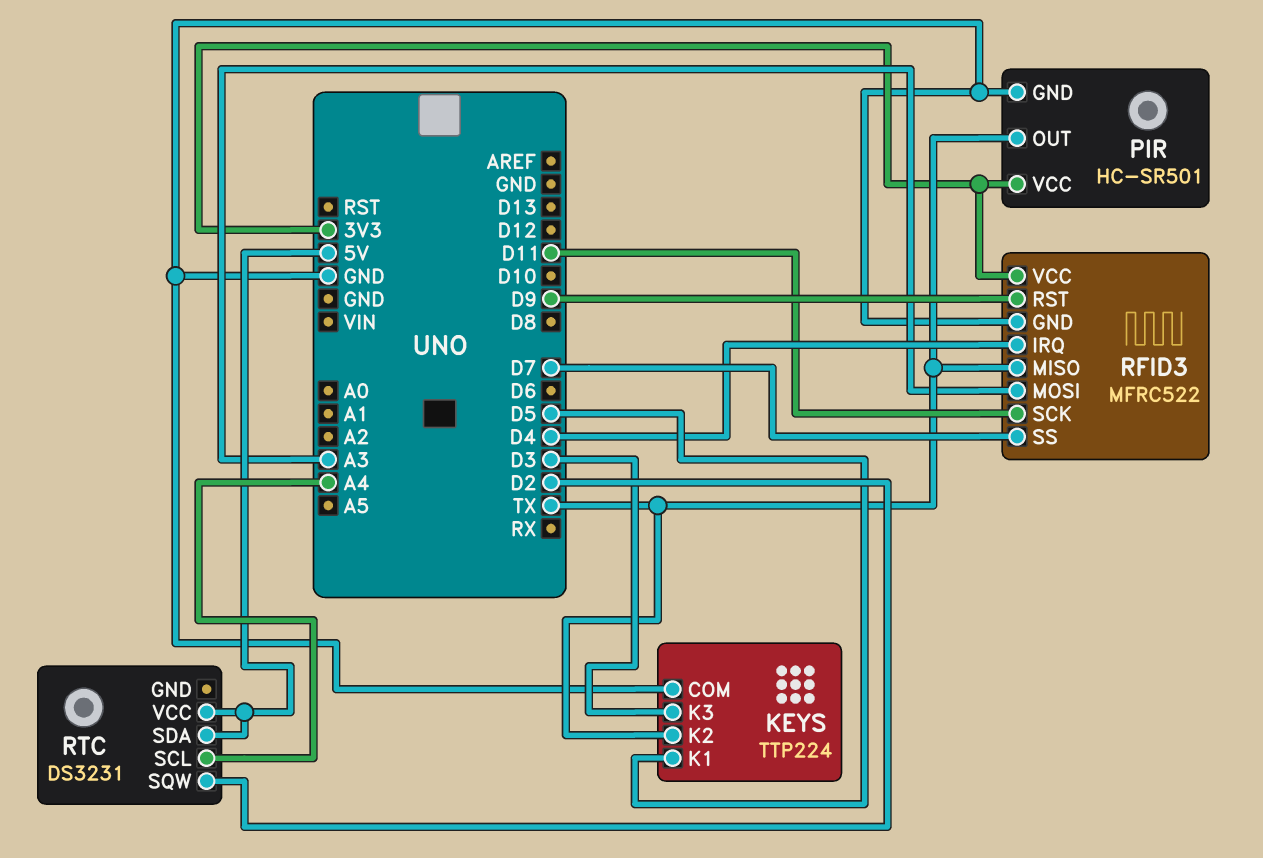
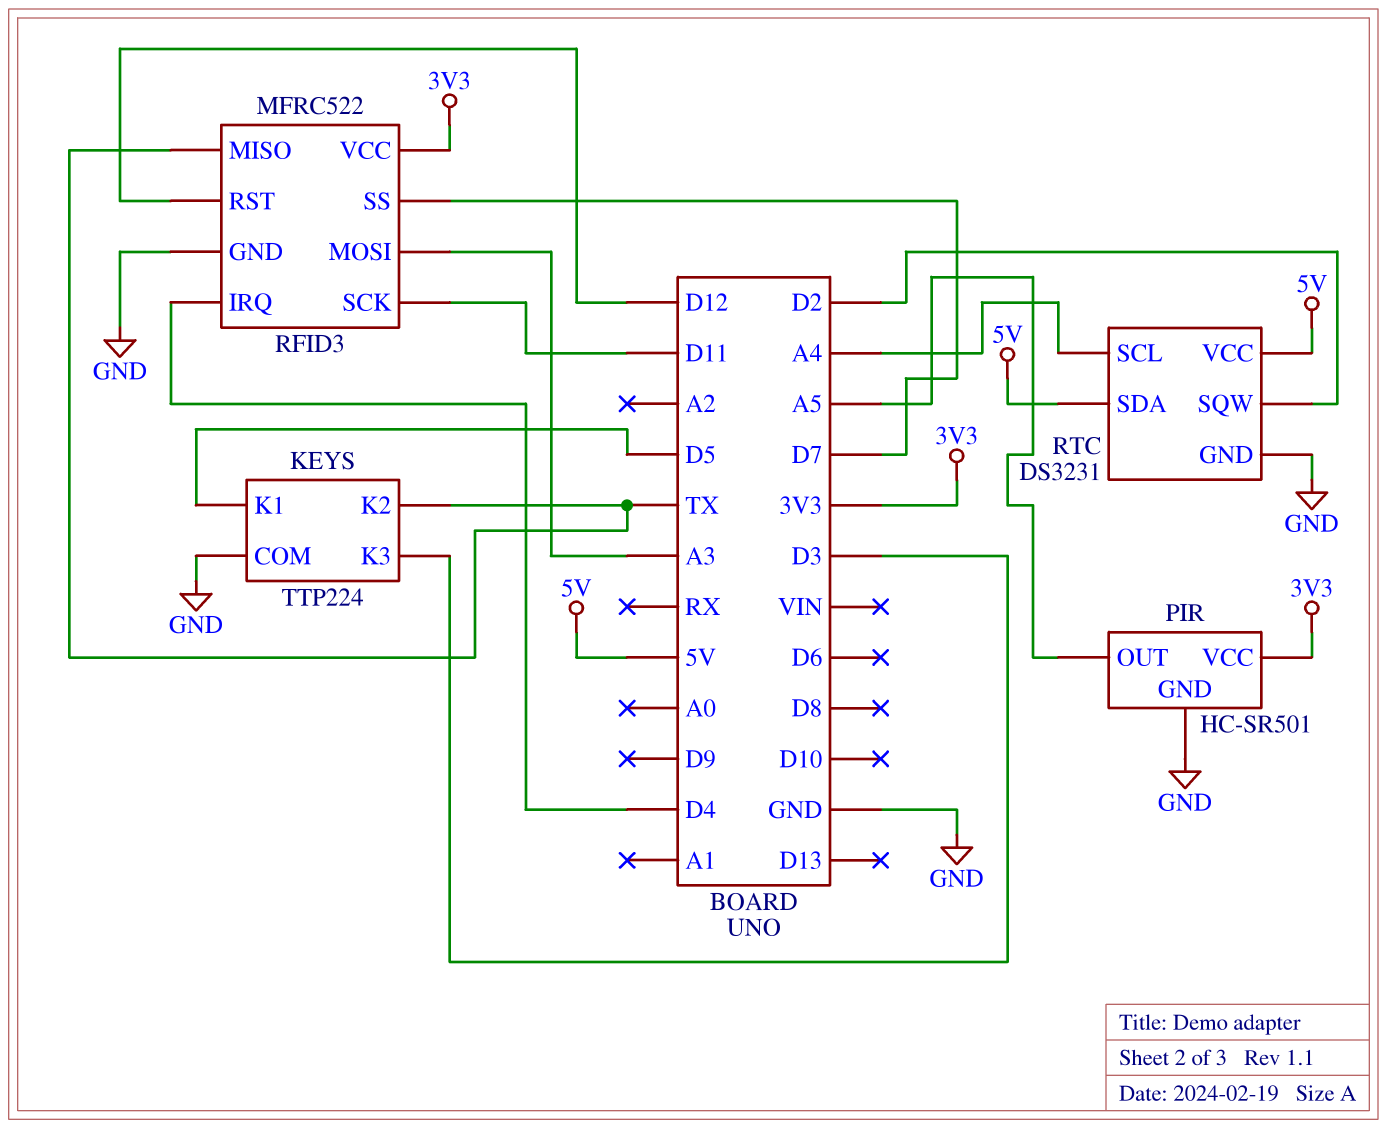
PIR pin OUT: TX -> A5
RFID3 pin RST: D9 -> D12
RTC pin GND: none -> GND

